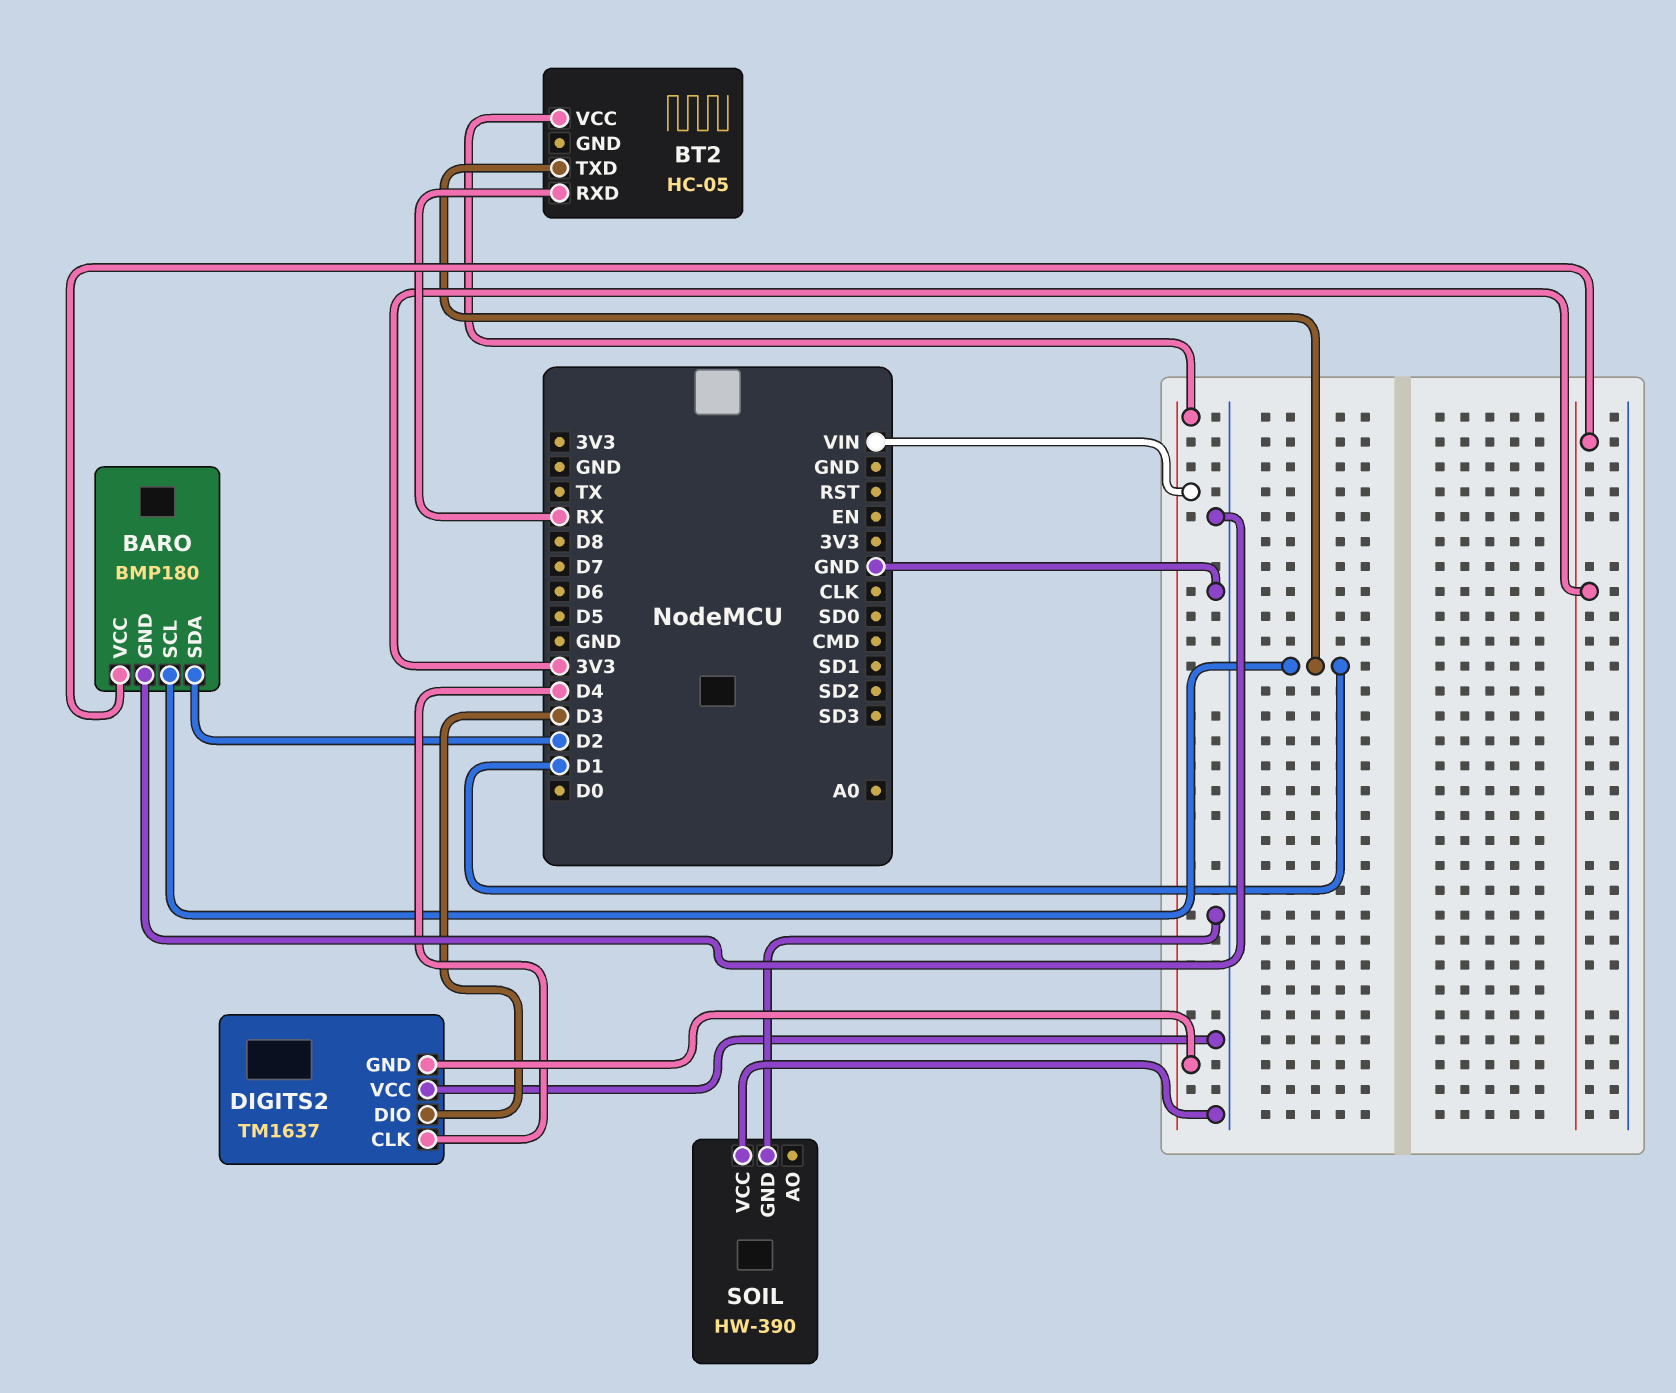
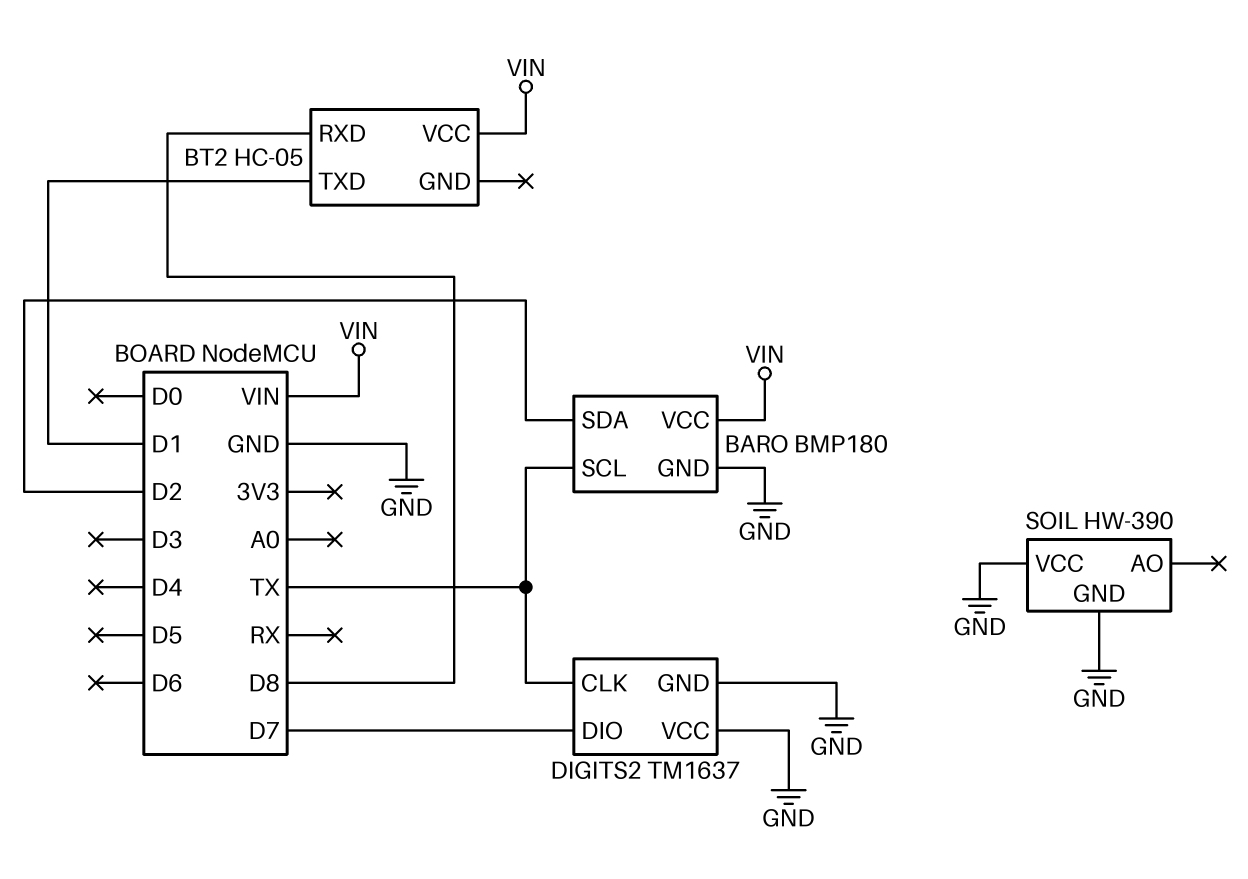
BARO pin SCL: D1 -> TX
BARO pin VCC: 3V3 -> VIN
BT2 pin RXD: RX -> D8
DIGITS2 pin CLK: D4 -> TX
DIGITS2 pin DIO: D3 -> D7
DIGITS2 pin GND: VIN -> GND

